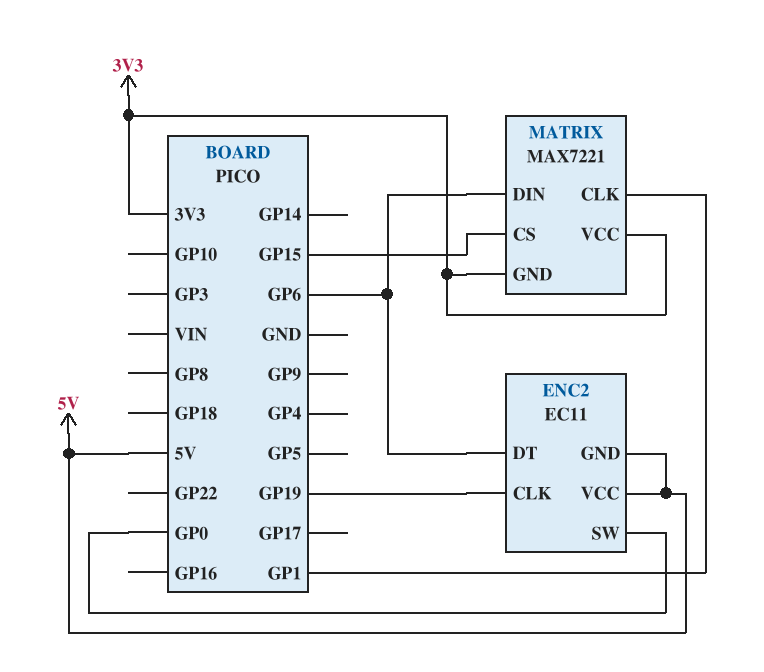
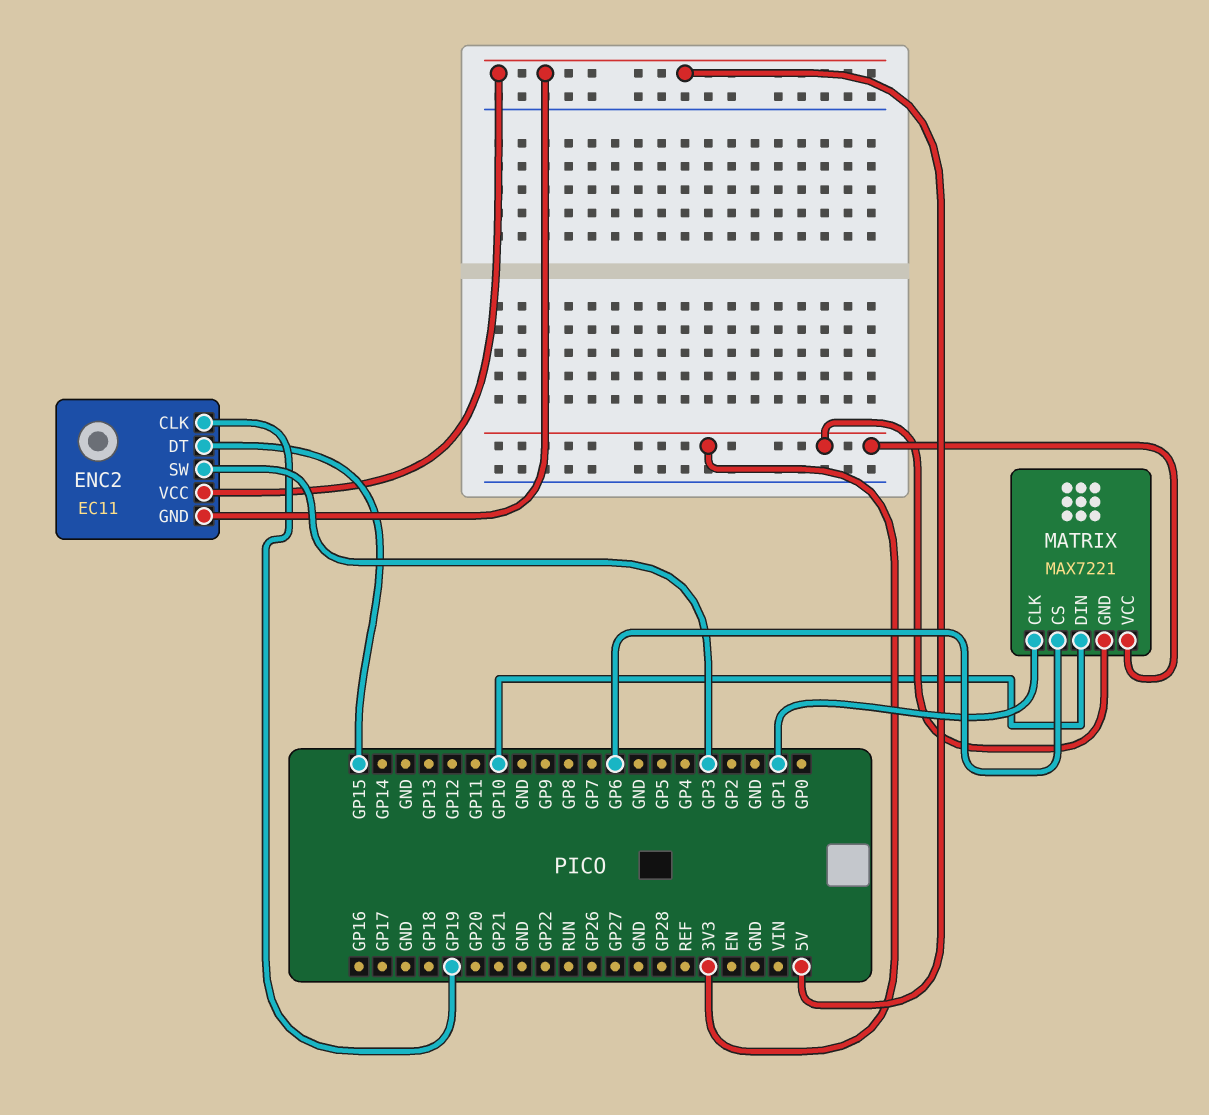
ENC2 pin DT: GP6 -> GP15
ENC2 pin SW: GP0 -> GP3
MATRIX pin CS: GP15 -> GP6
MATRIX pin DIN: GP6 -> GP10

